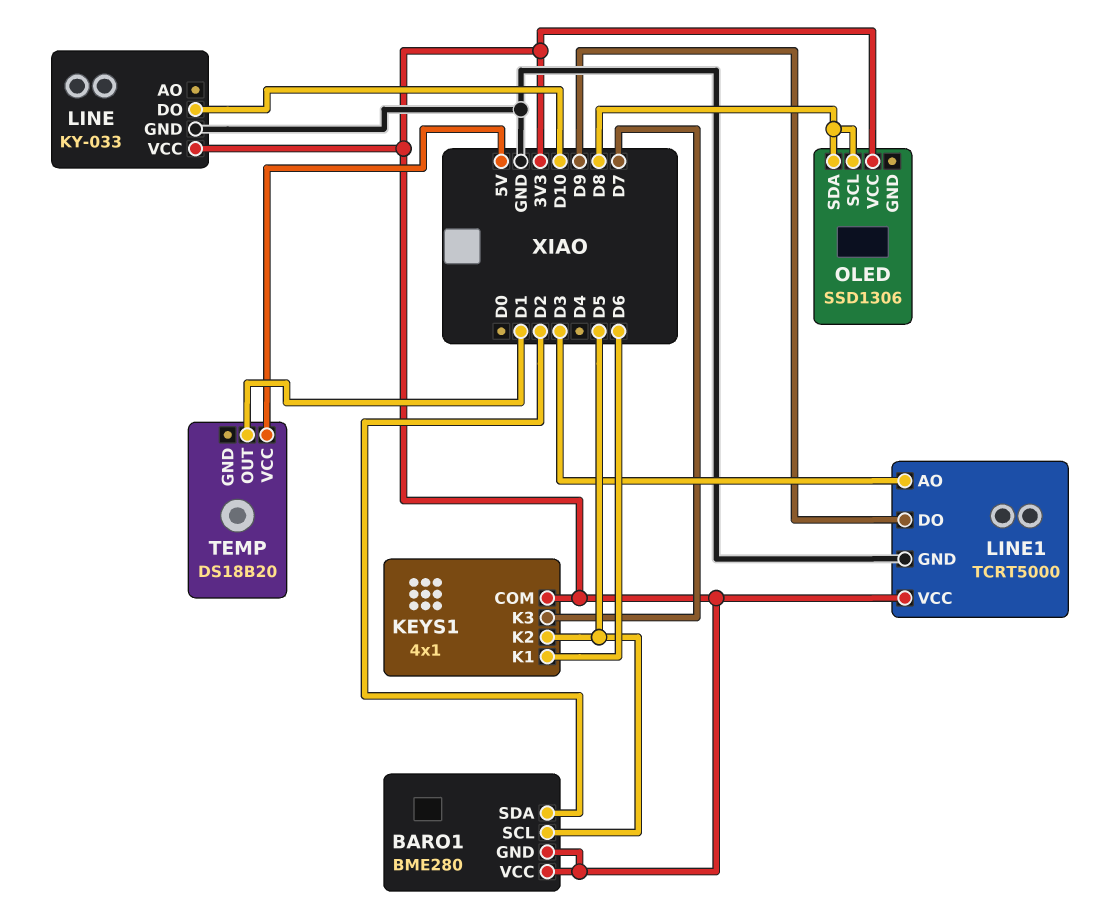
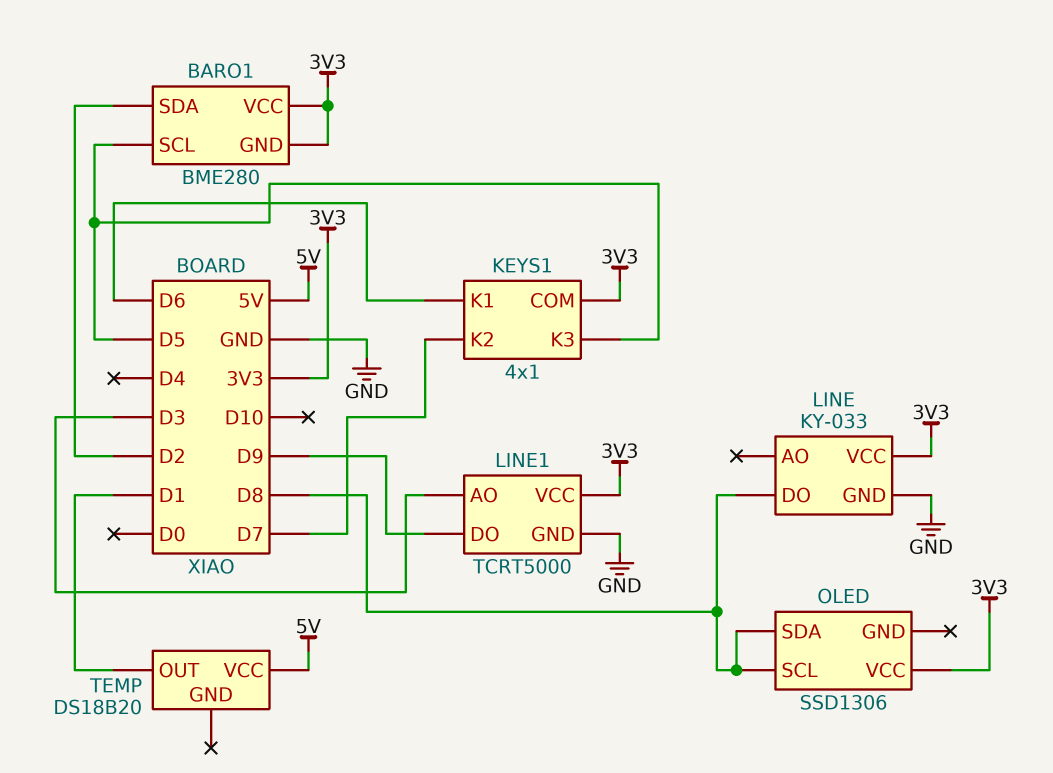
KEYS1 pin K2: D5 -> D7
KEYS1 pin K3: D7 -> D5
LINE pin DO: D10 -> D8

